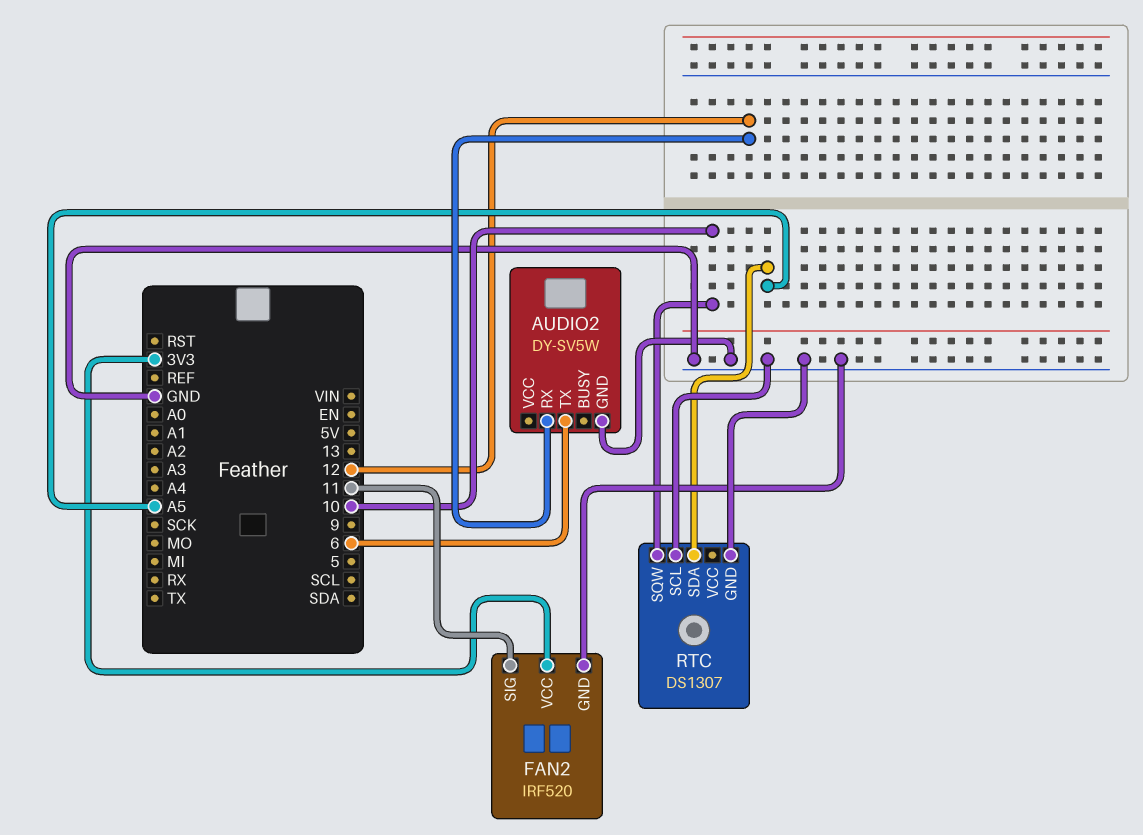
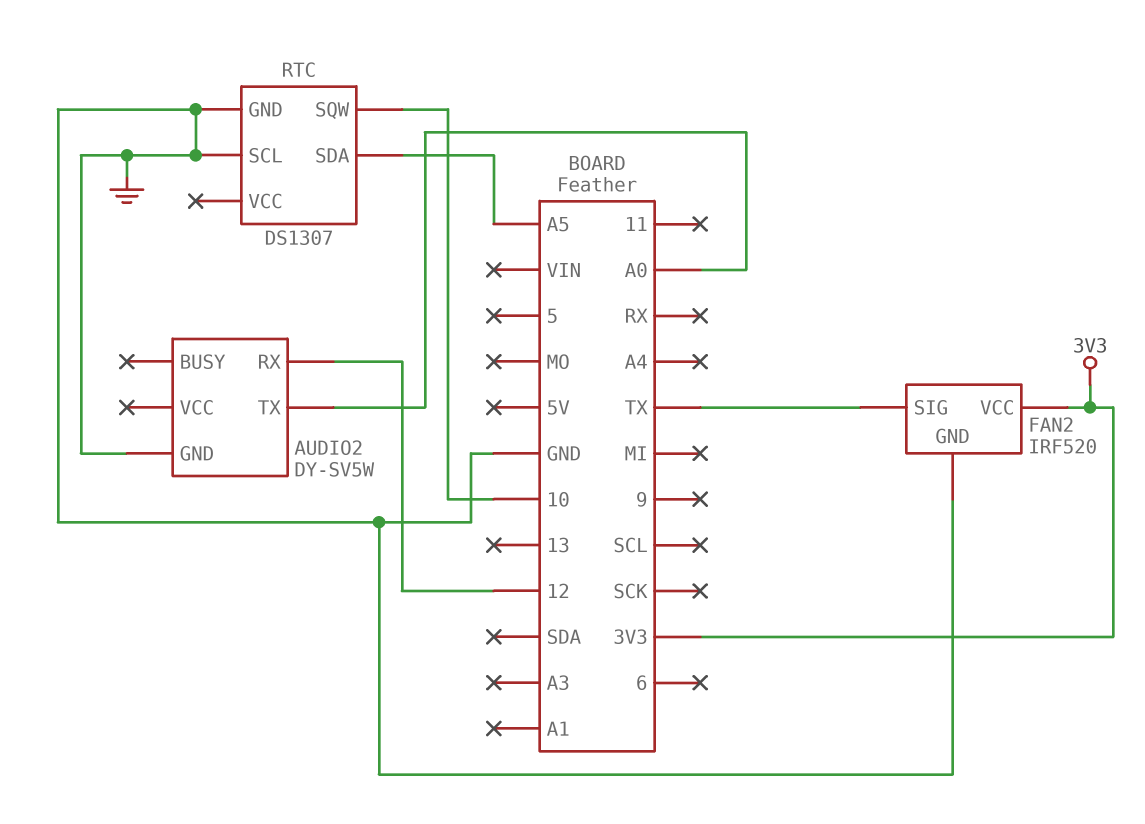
AUDIO2 pin TX: 6 -> A0
FAN2 pin SIG: 11 -> TX

